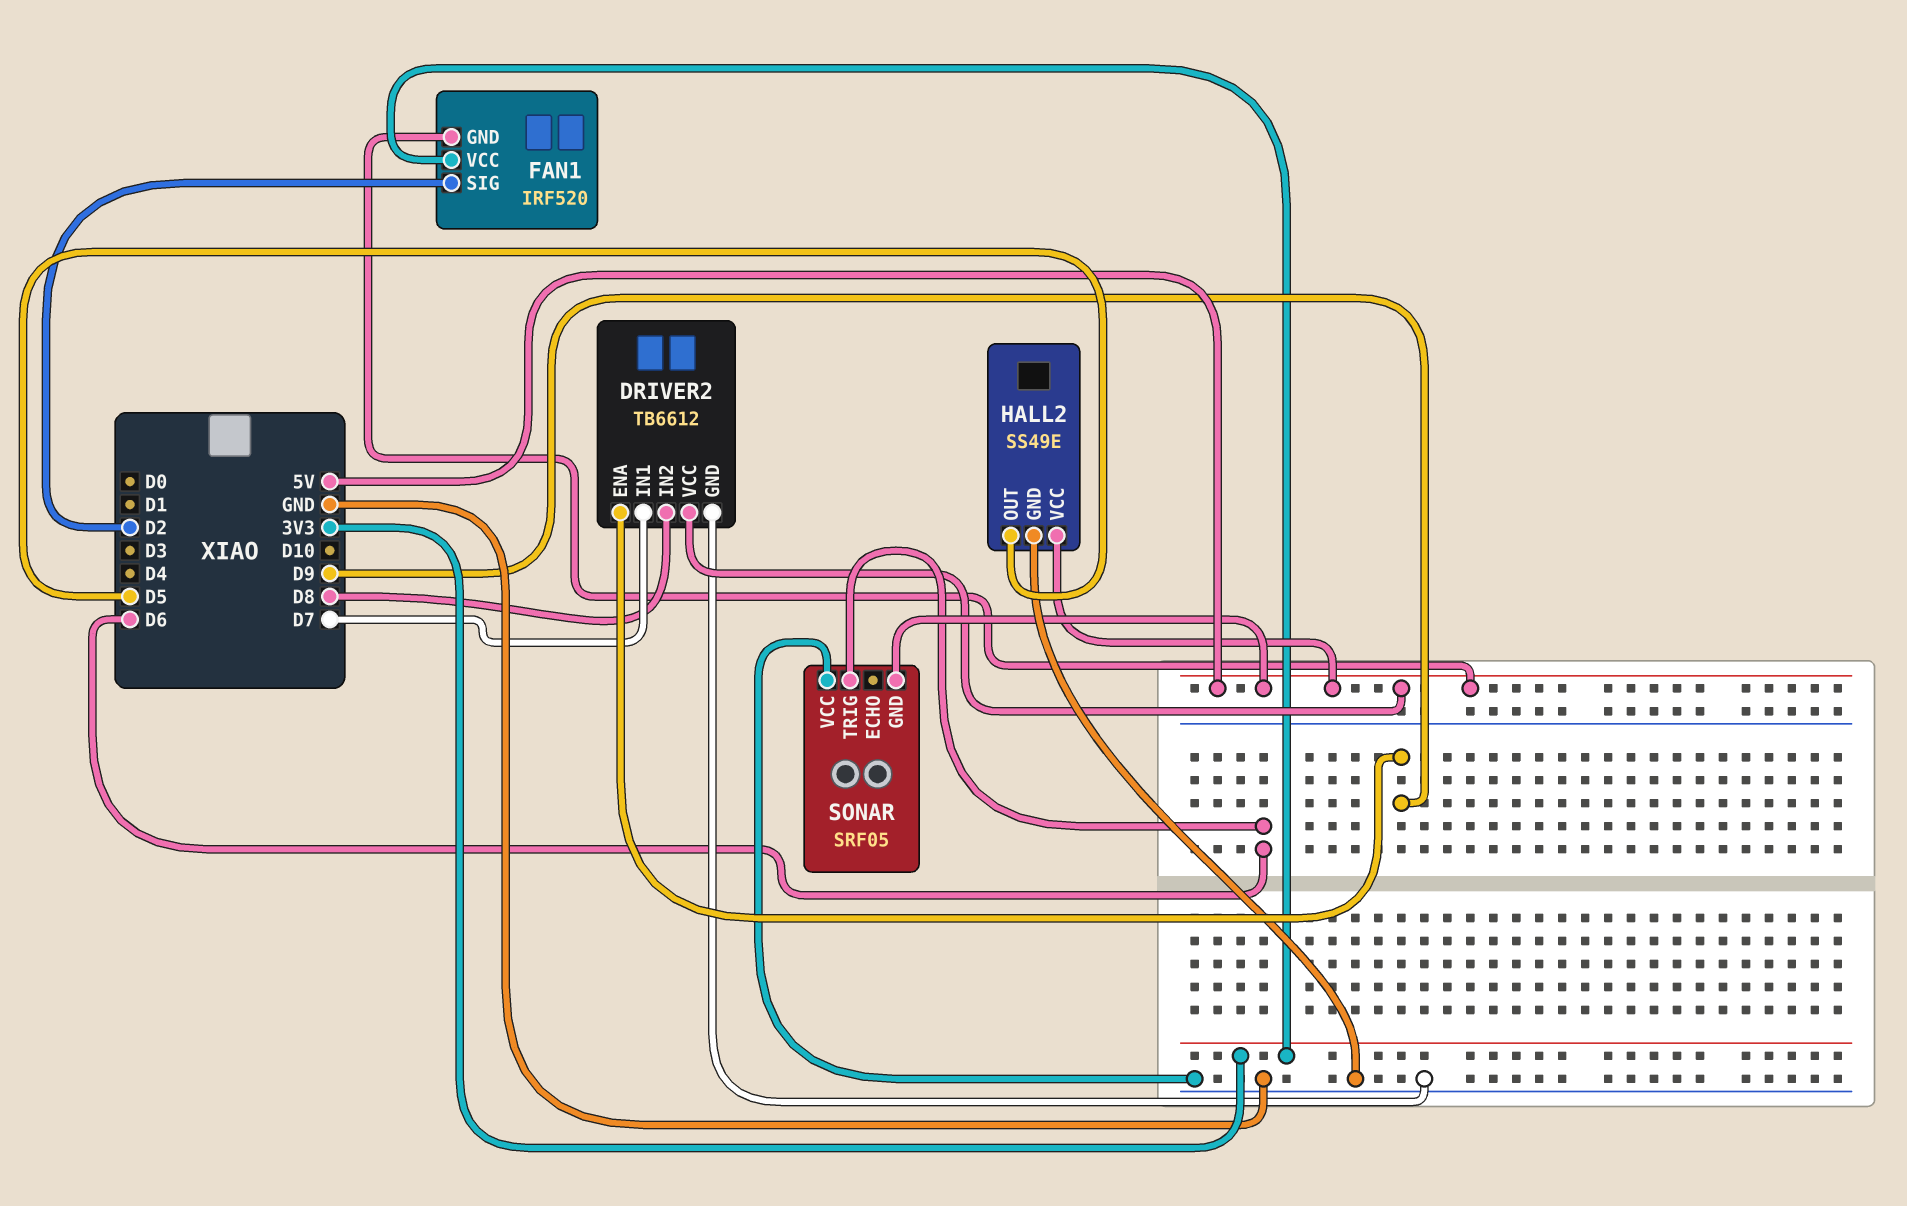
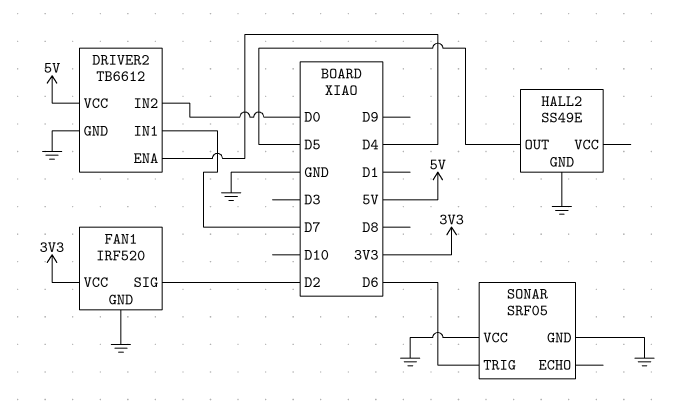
DRIVER2 pin ENA: D9 -> D4
DRIVER2 pin IN2: D8 -> D0
FAN1 pin GND: 5V -> GND
HALL2 pin VCC: 5V -> none
SONAR pin GND: 5V -> GND

